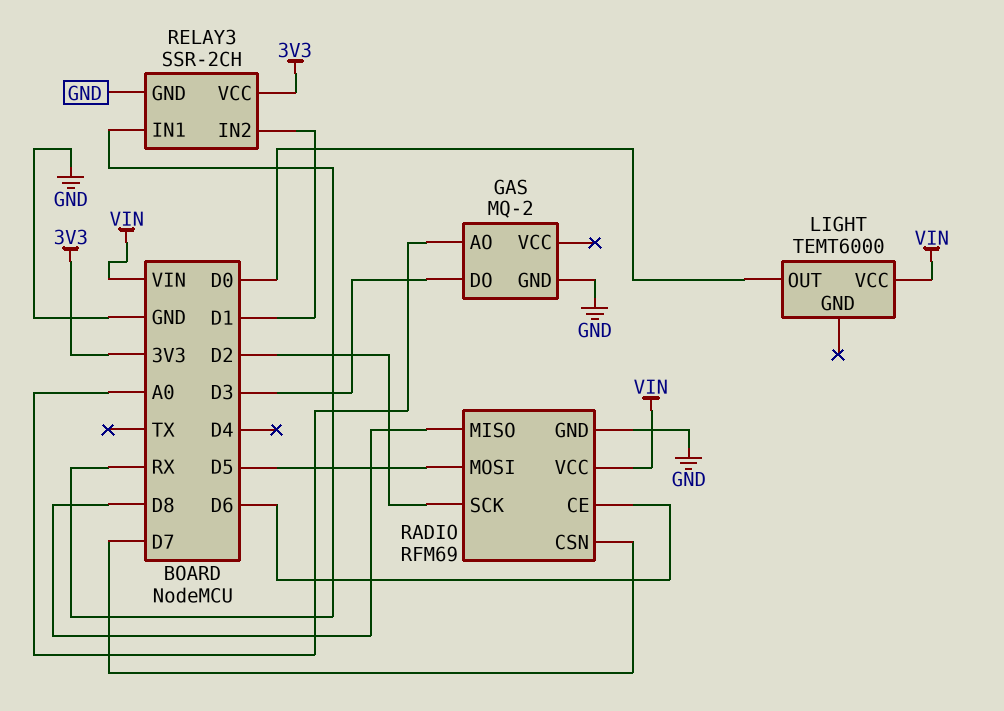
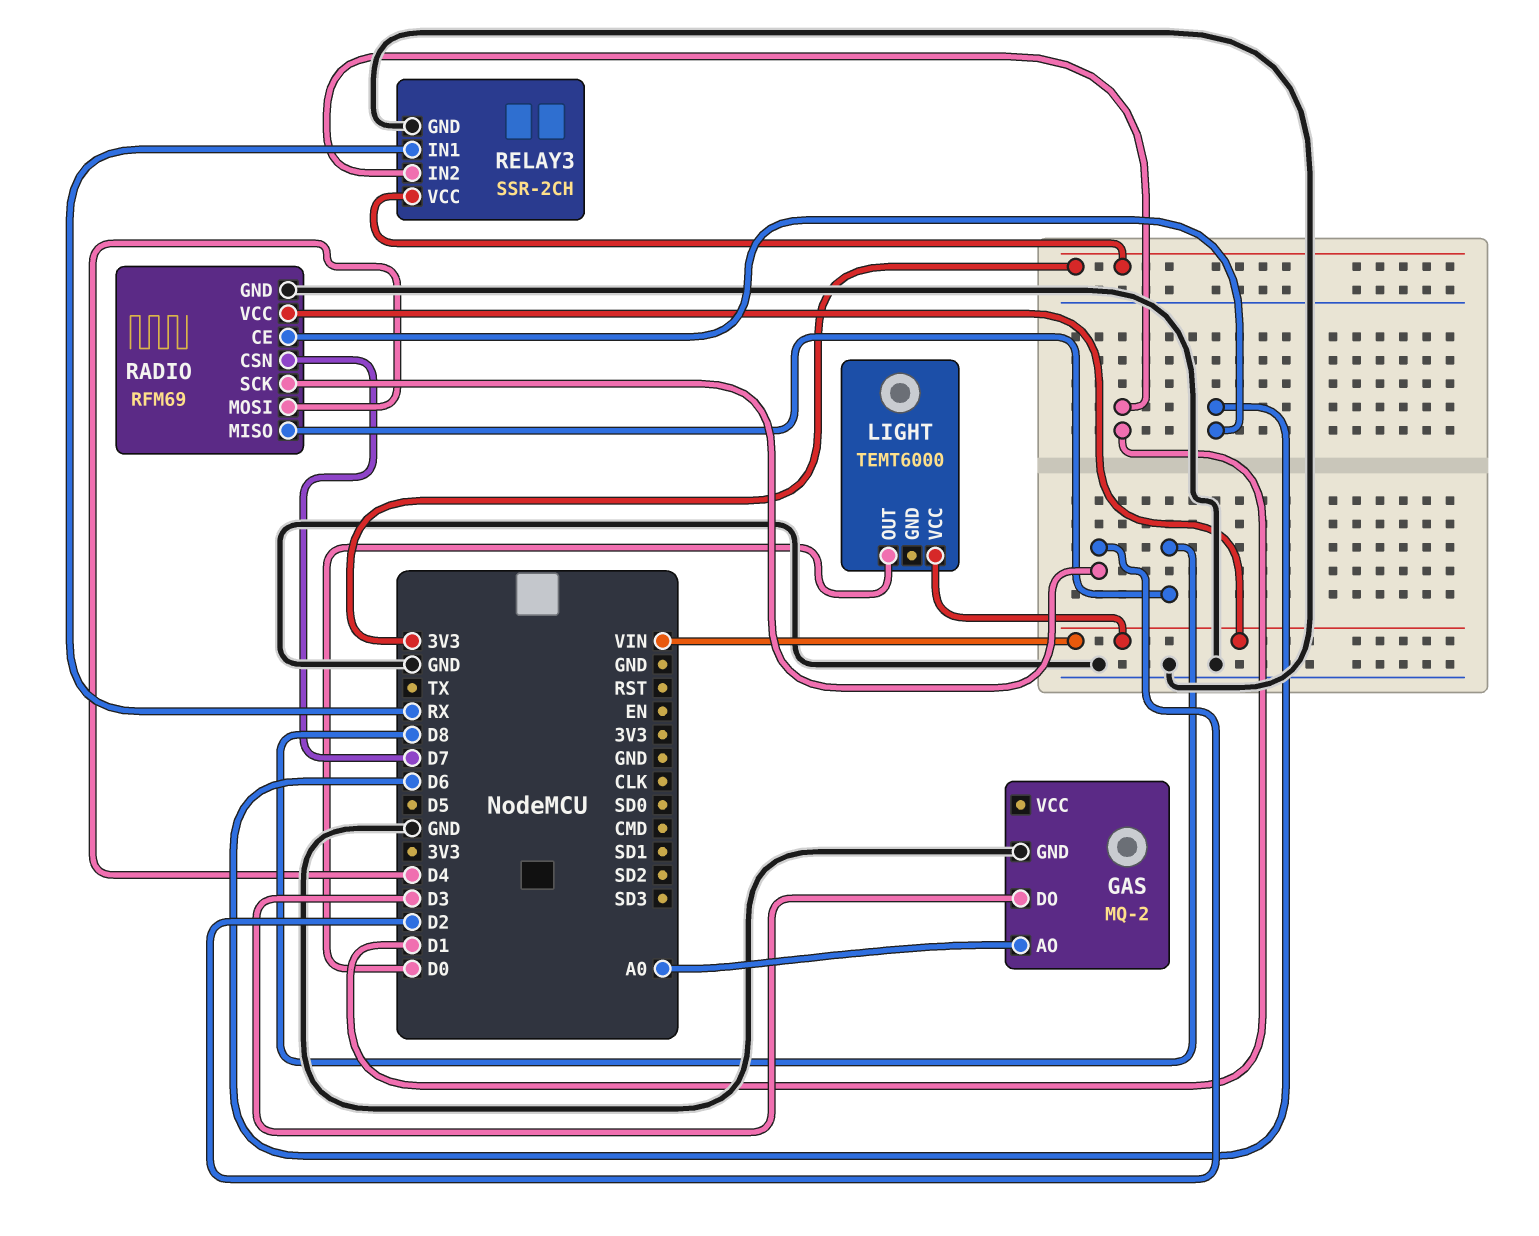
RADIO pin MOSI: D5 -> D4

